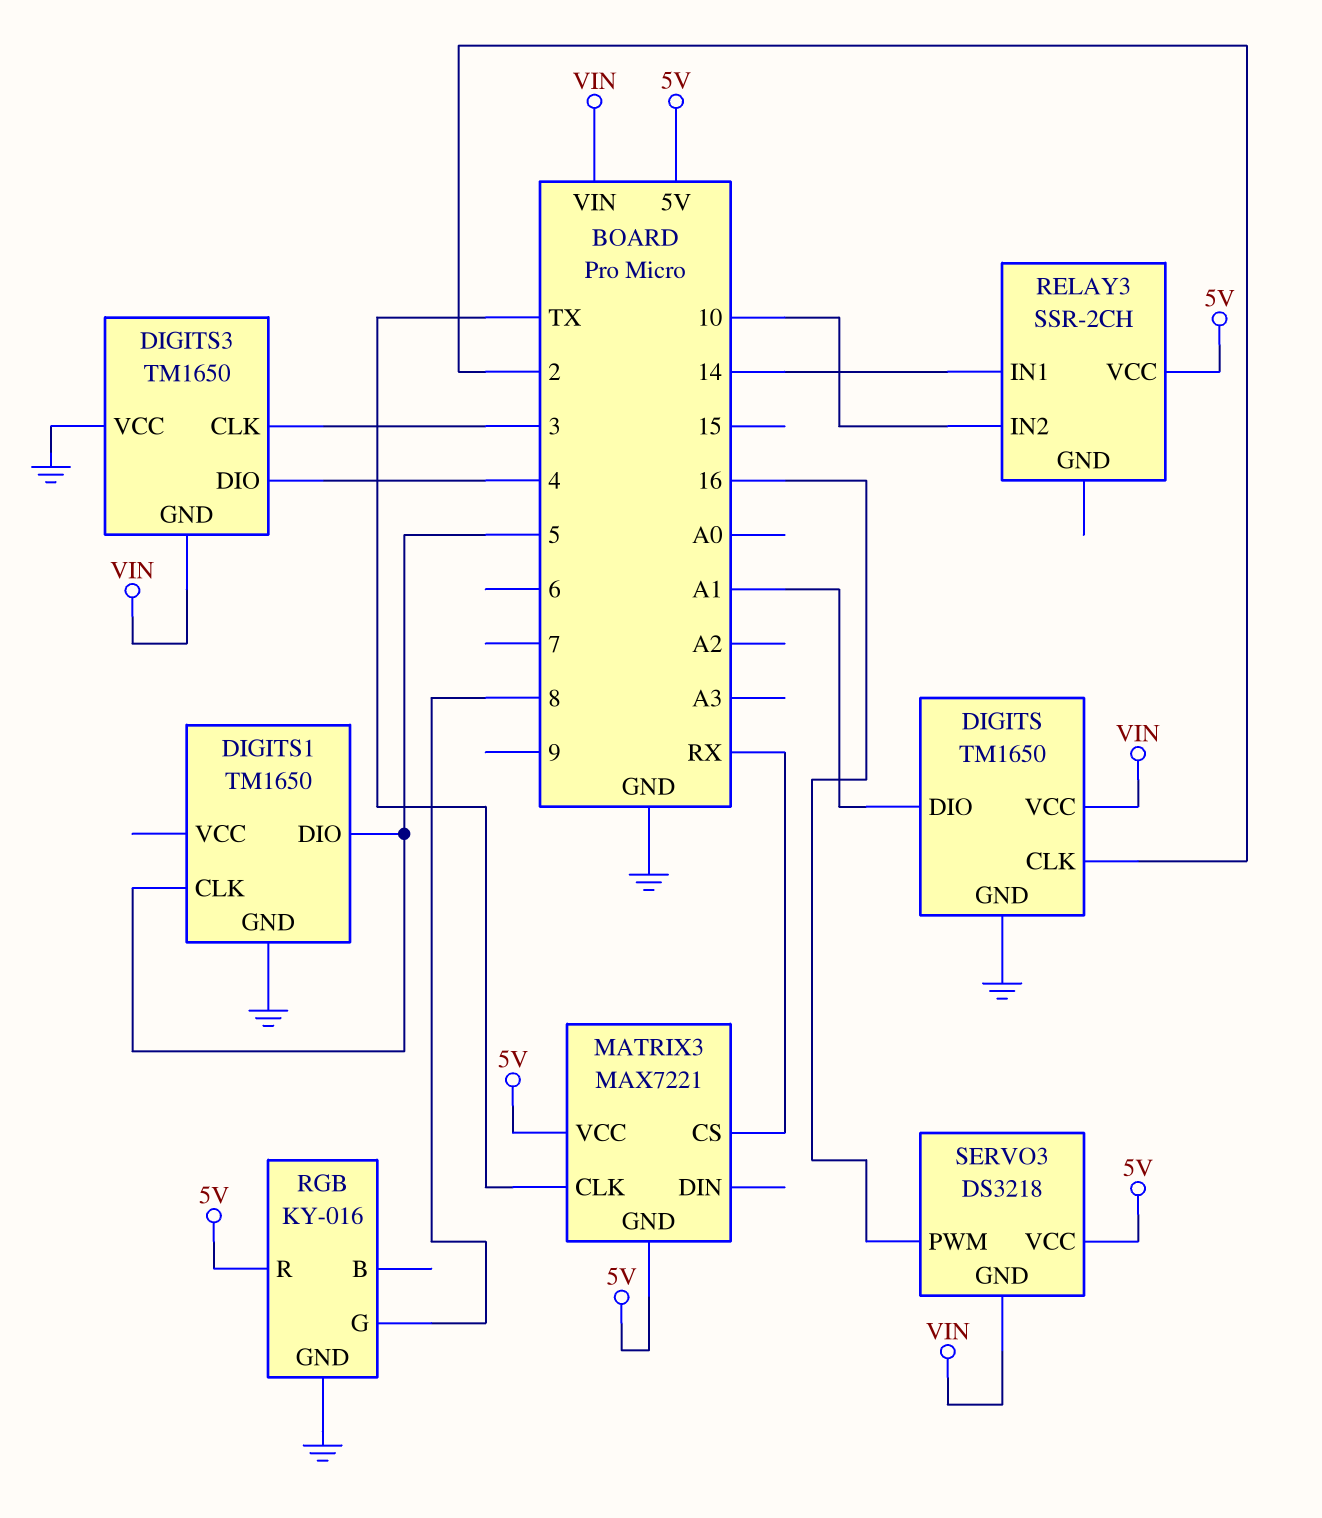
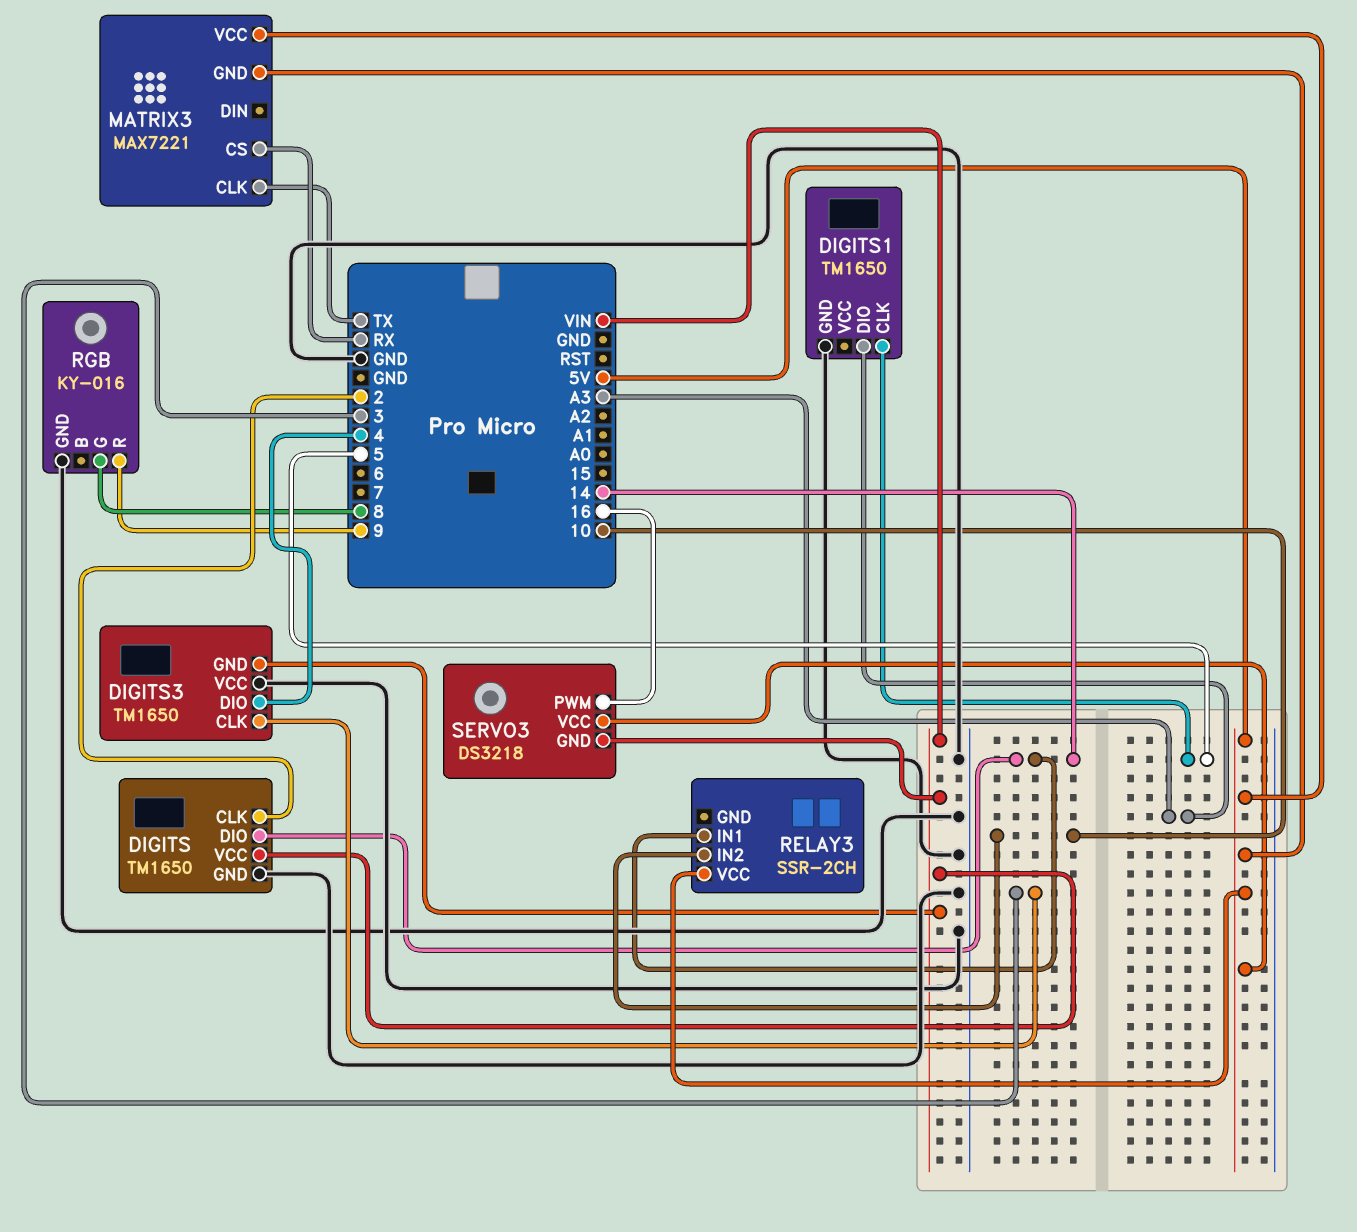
DIGITS pin DIO: A1 -> 14
DIGITS1 pin DIO: 5 -> A3
RGB pin R: 5V -> 9

